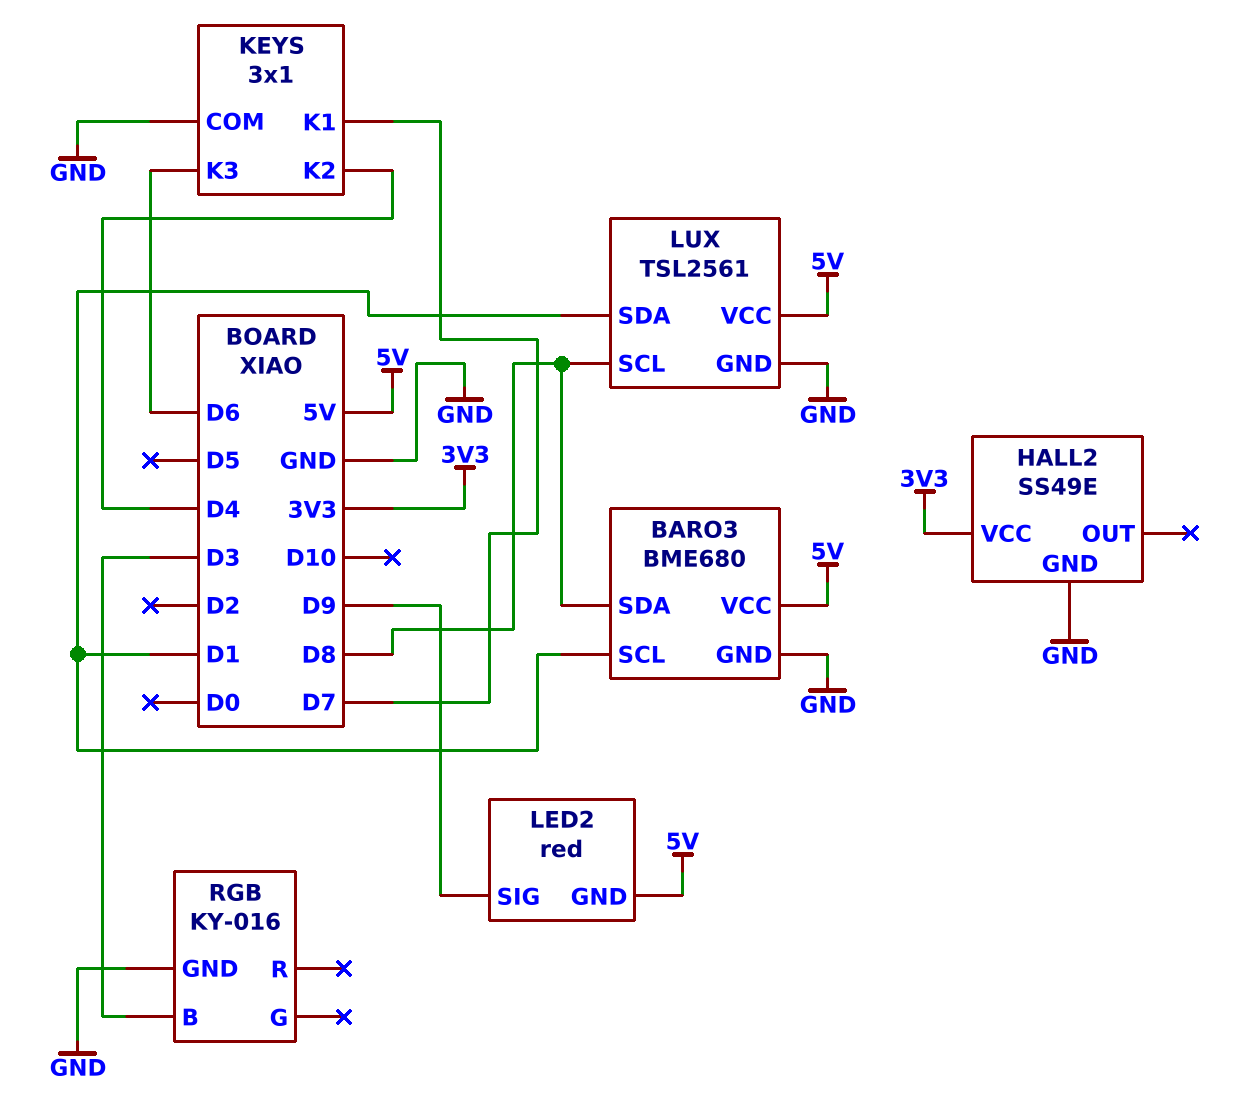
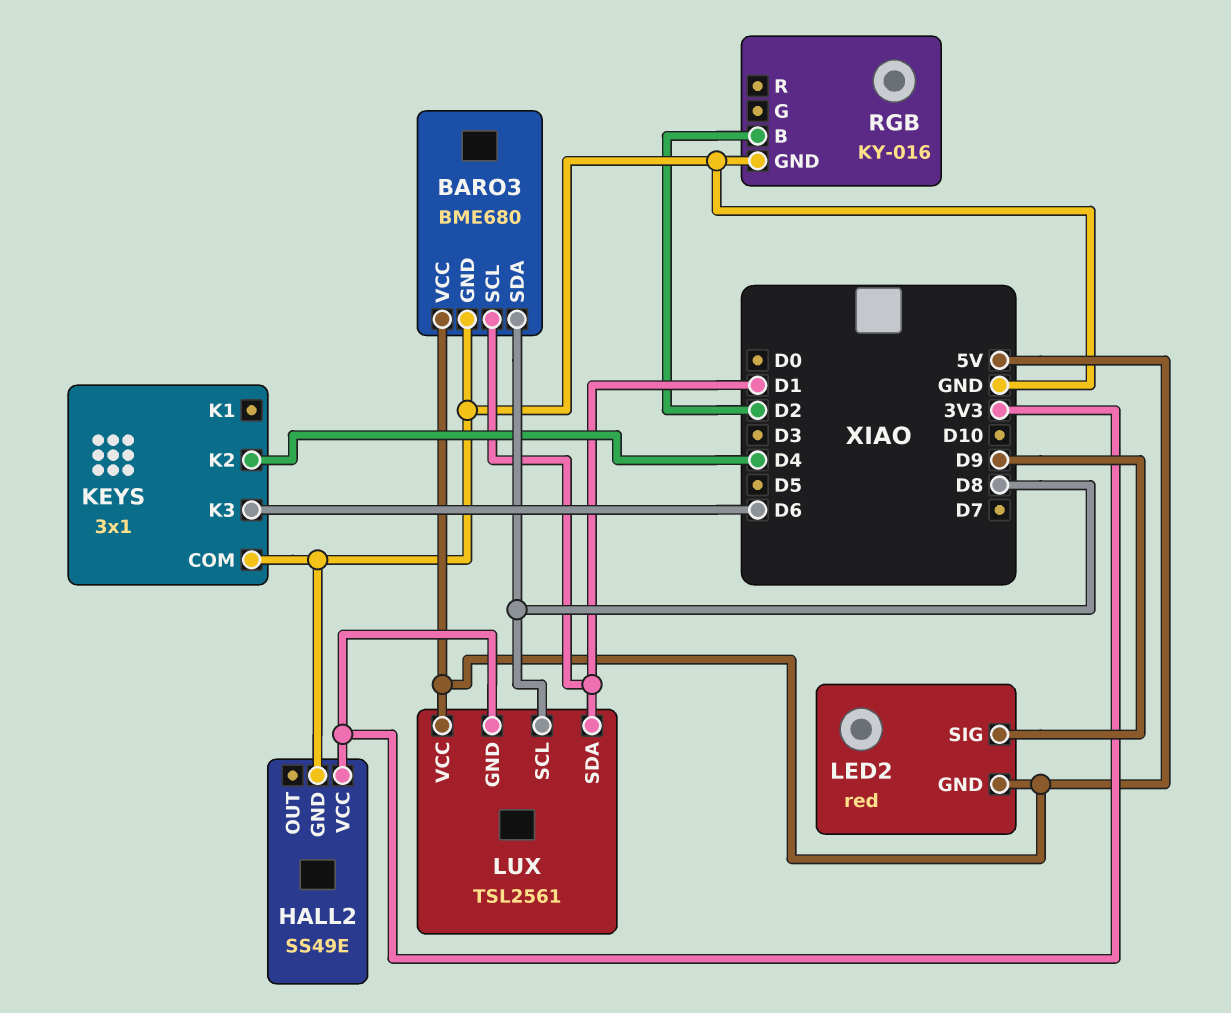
KEYS pin K1: D7 -> none
LUX pin GND: GND -> 3V3
RGB pin B: D3 -> D2

